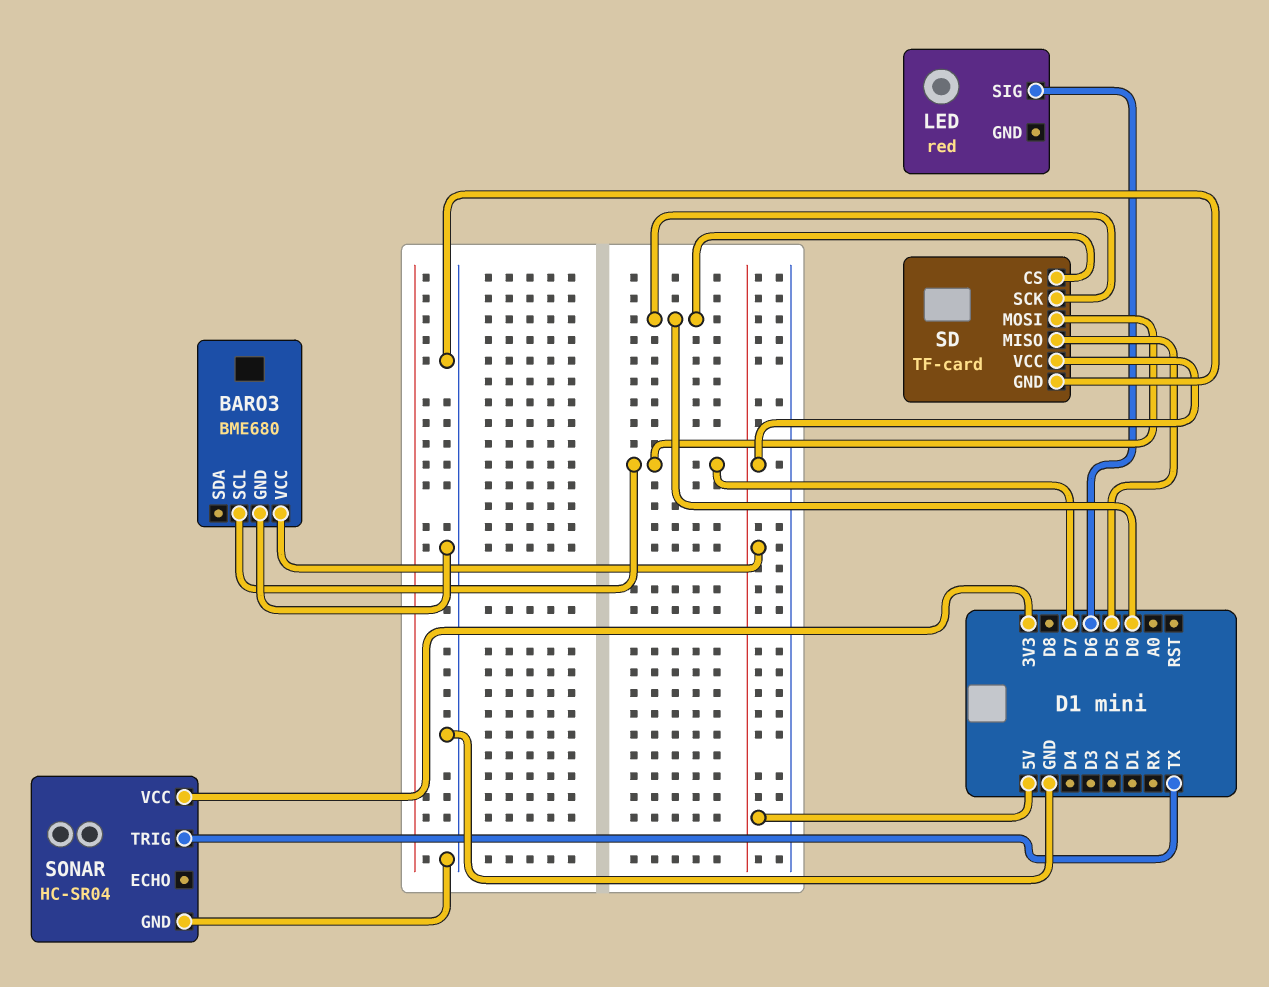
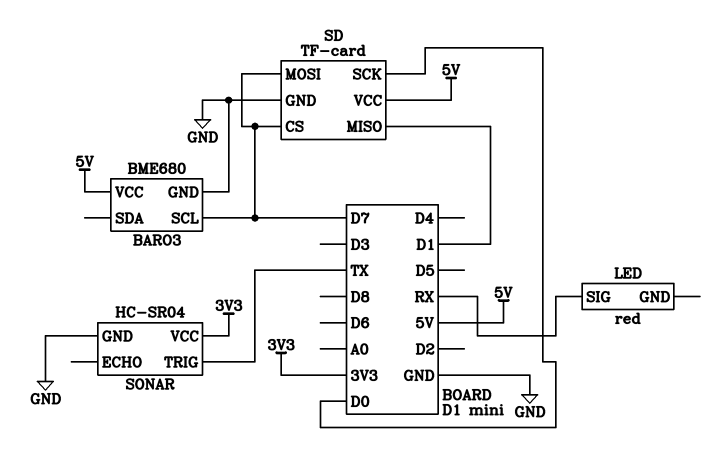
LED pin SIG: D6 -> RX
SD pin CS: D0 -> D7
SD pin MISO: D5 -> D1

